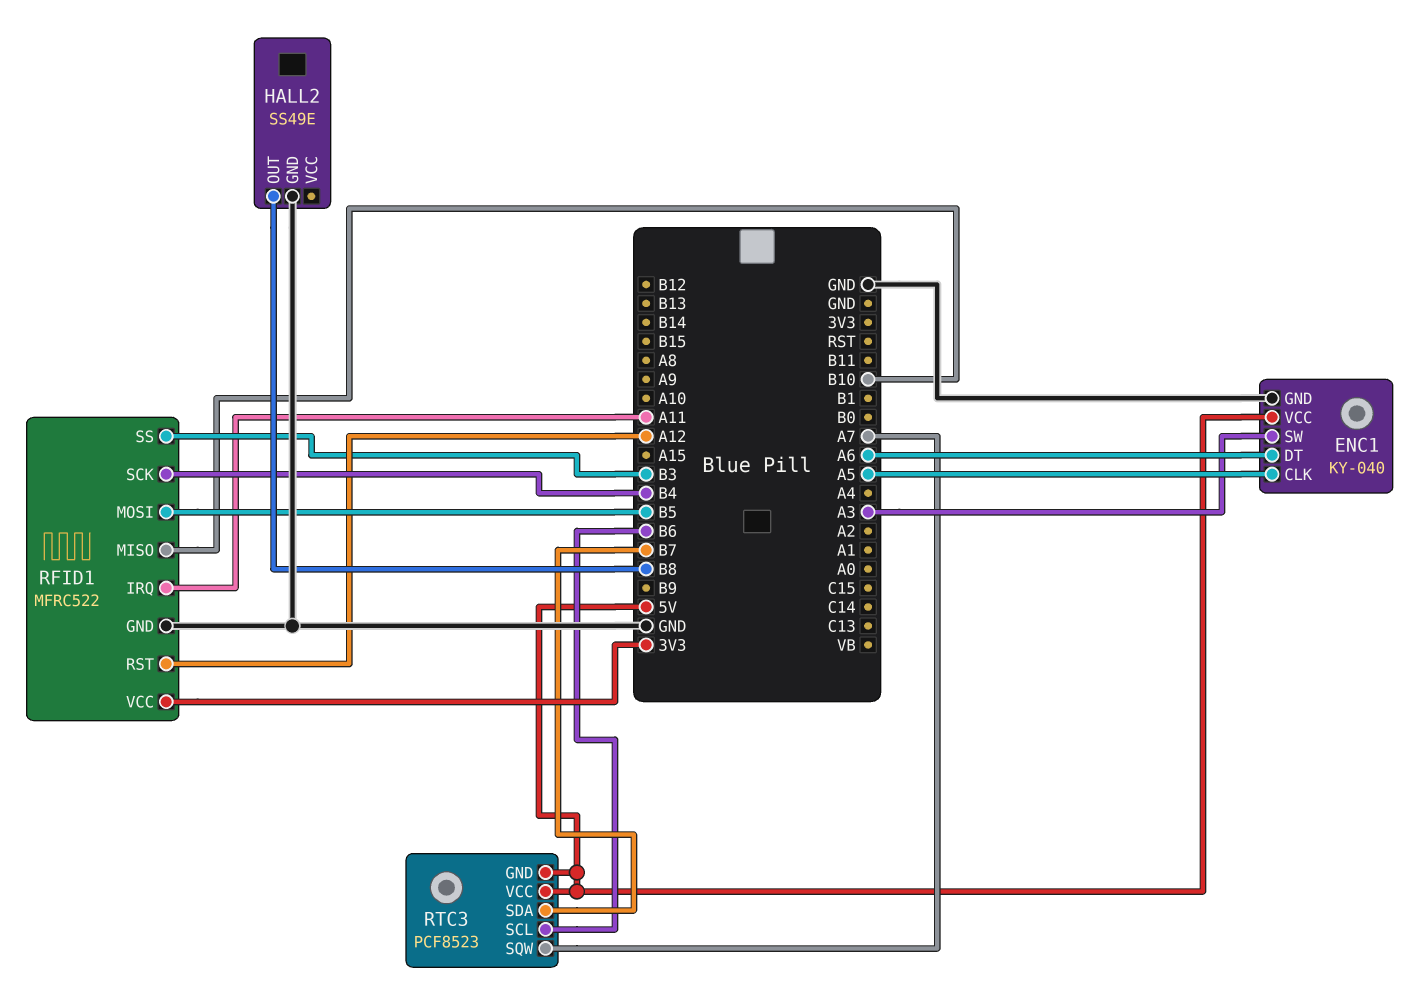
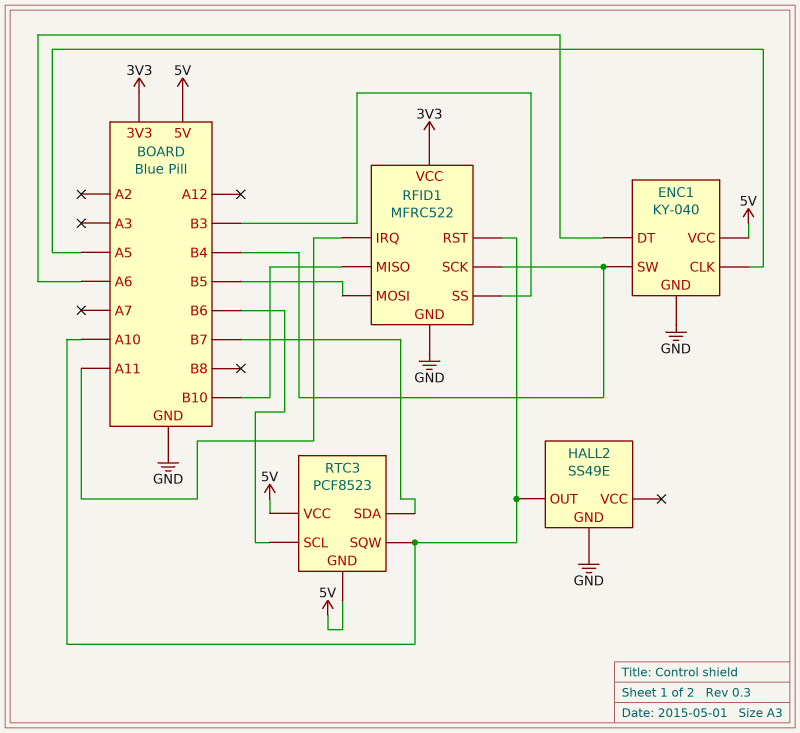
ENC1 pin SW: A3 -> B4
HALL2 pin OUT: B8 -> A10
RFID1 pin RST: A12 -> A10
RTC3 pin SQW: A7 -> A10

